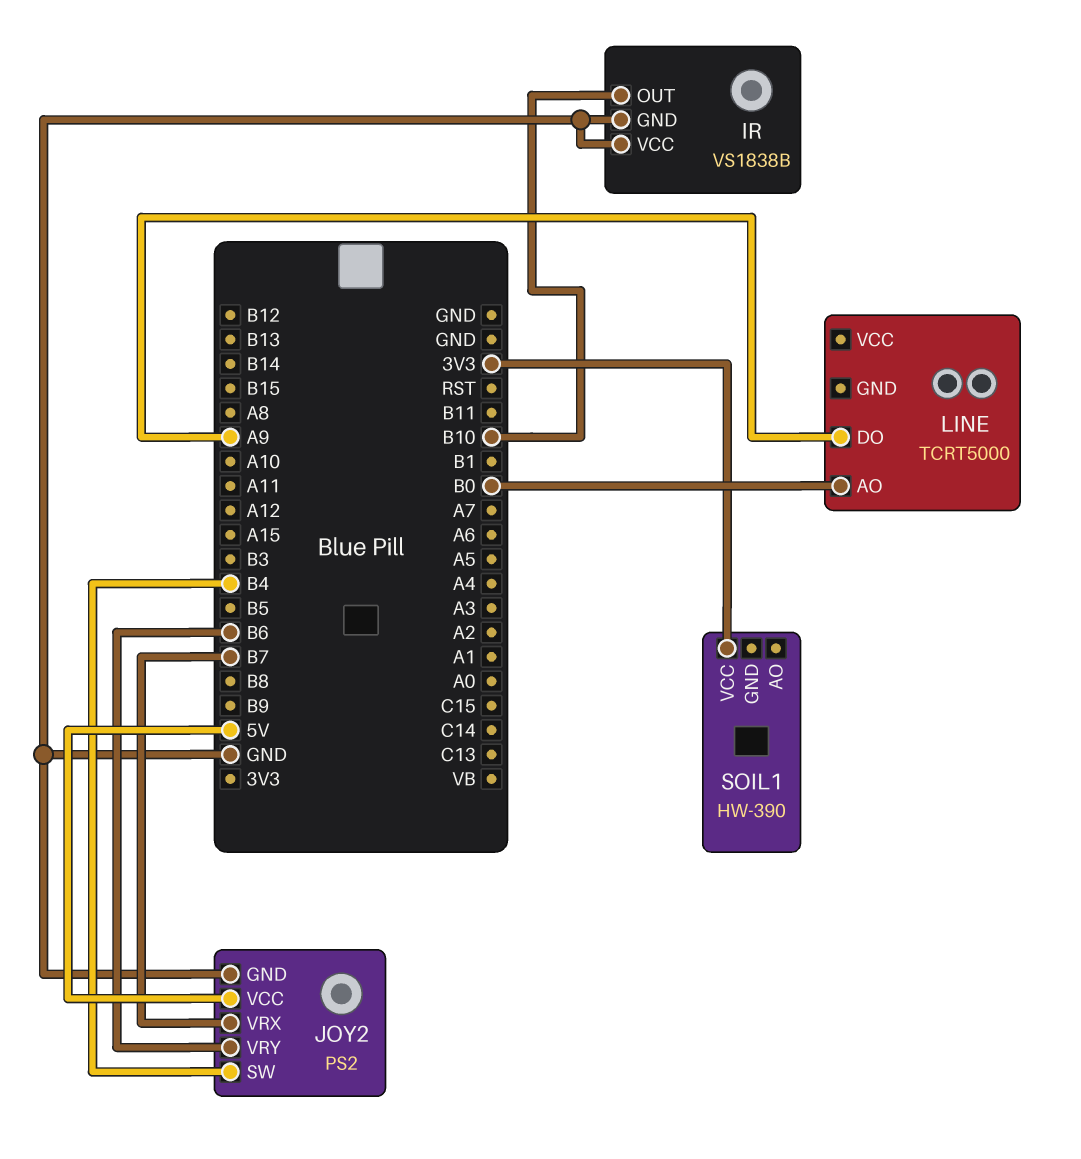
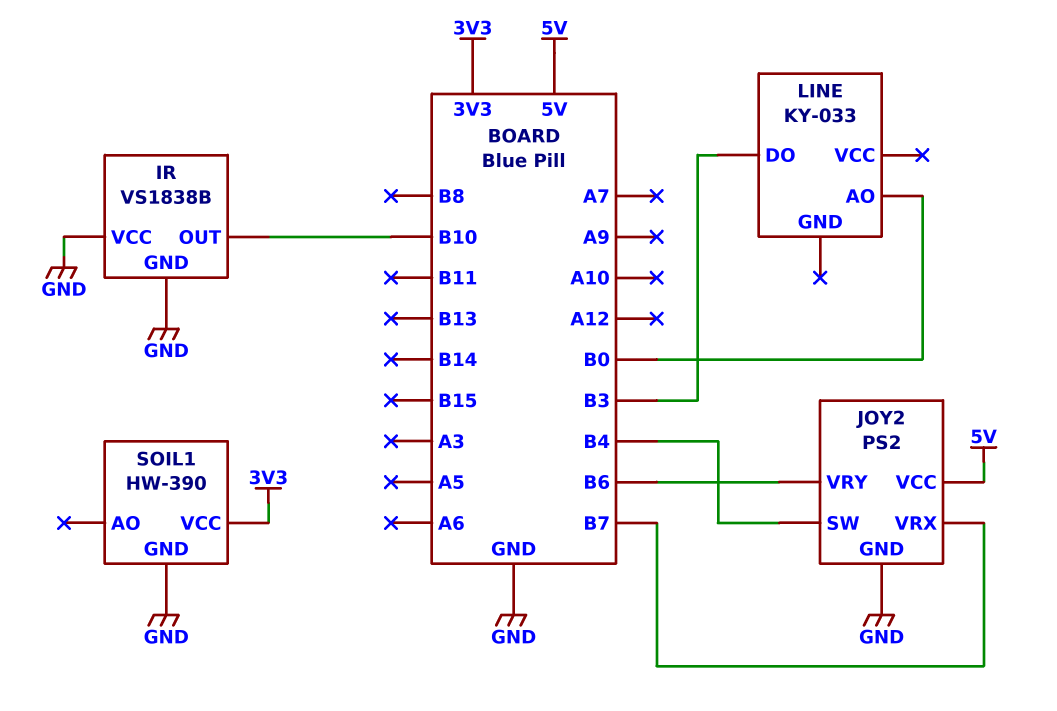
LINE: TCRT5000 -> KY-033
LINE pin DO: A9 -> B3
SOIL1 pin GND: none -> GND

